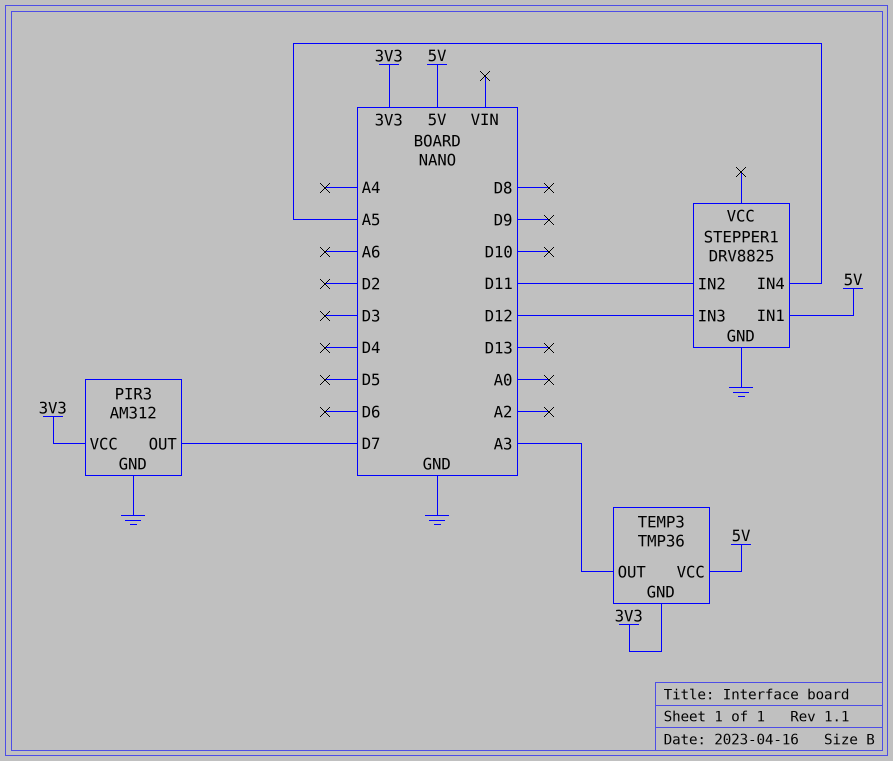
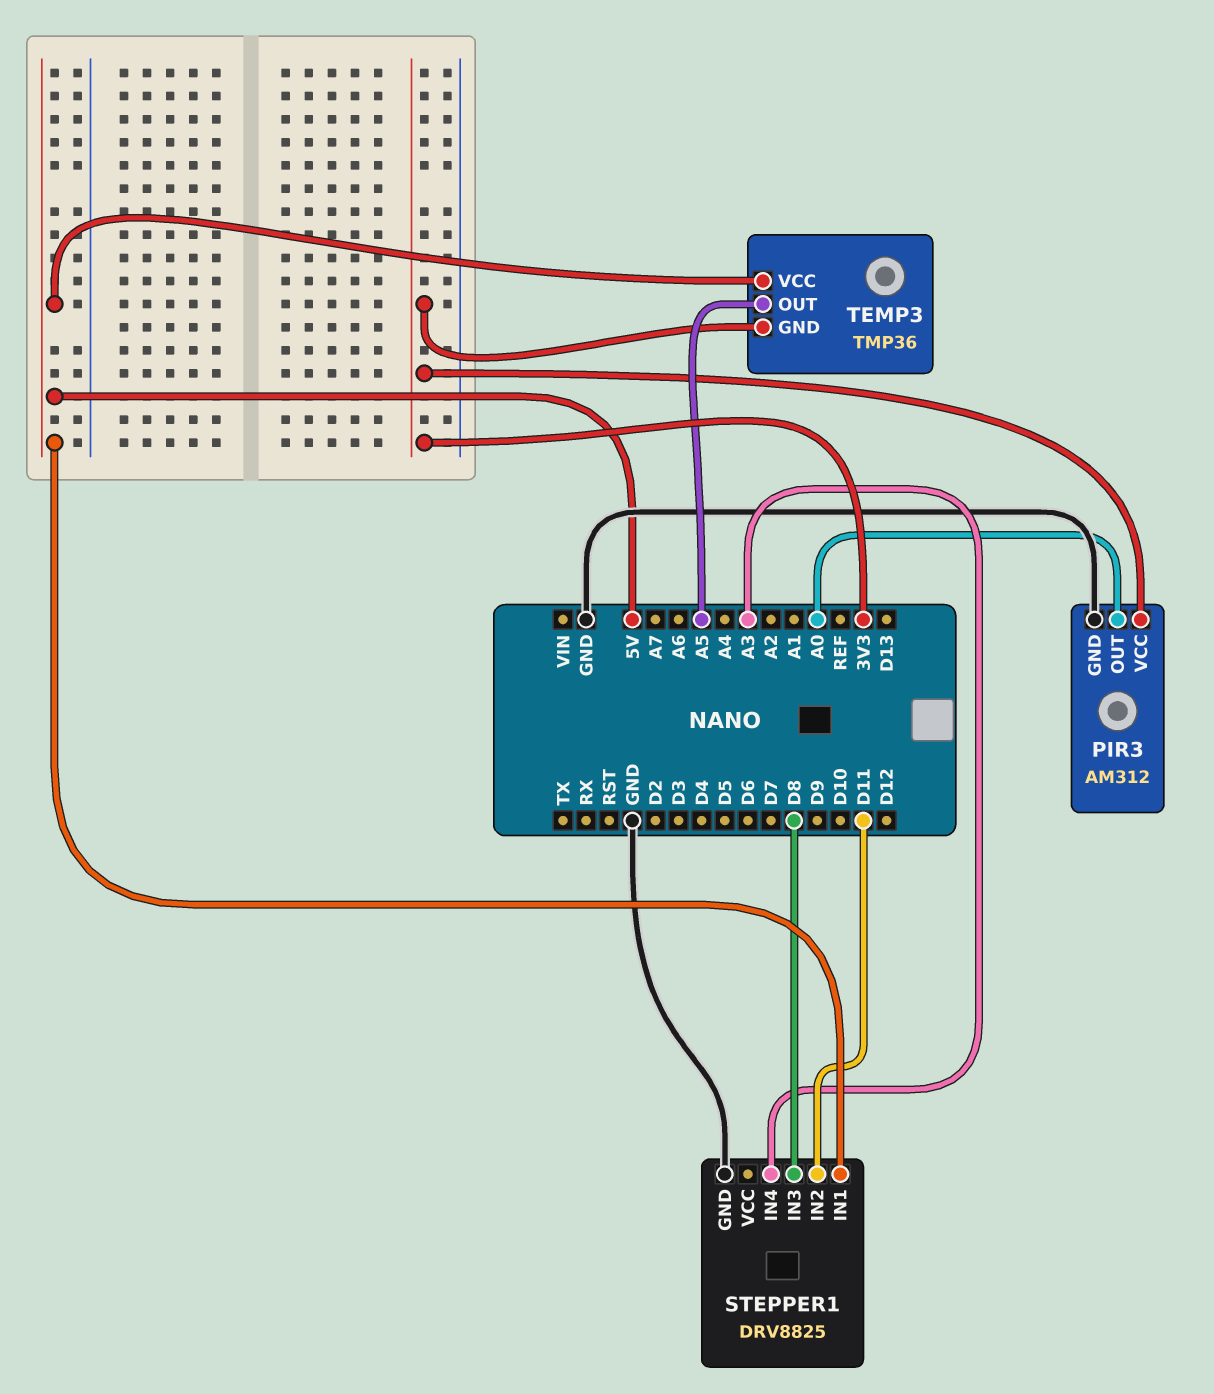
PIR3 pin OUT: D7 -> A0
STEPPER1 pin IN3: D12 -> D8
STEPPER1 pin IN4: A5 -> A3
TEMP3 pin OUT: A3 -> A5

